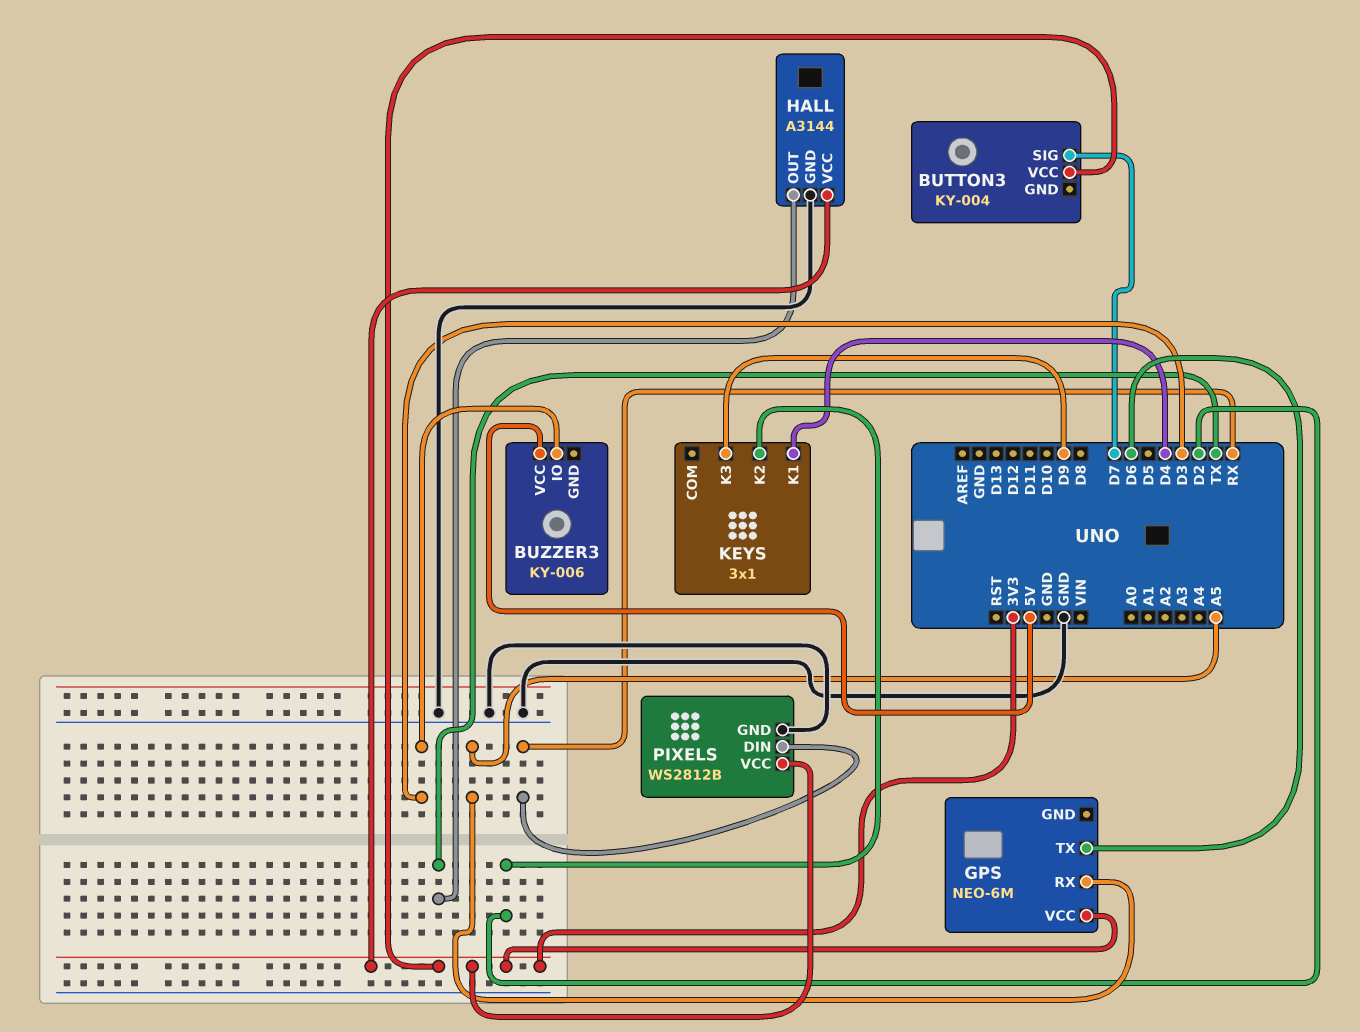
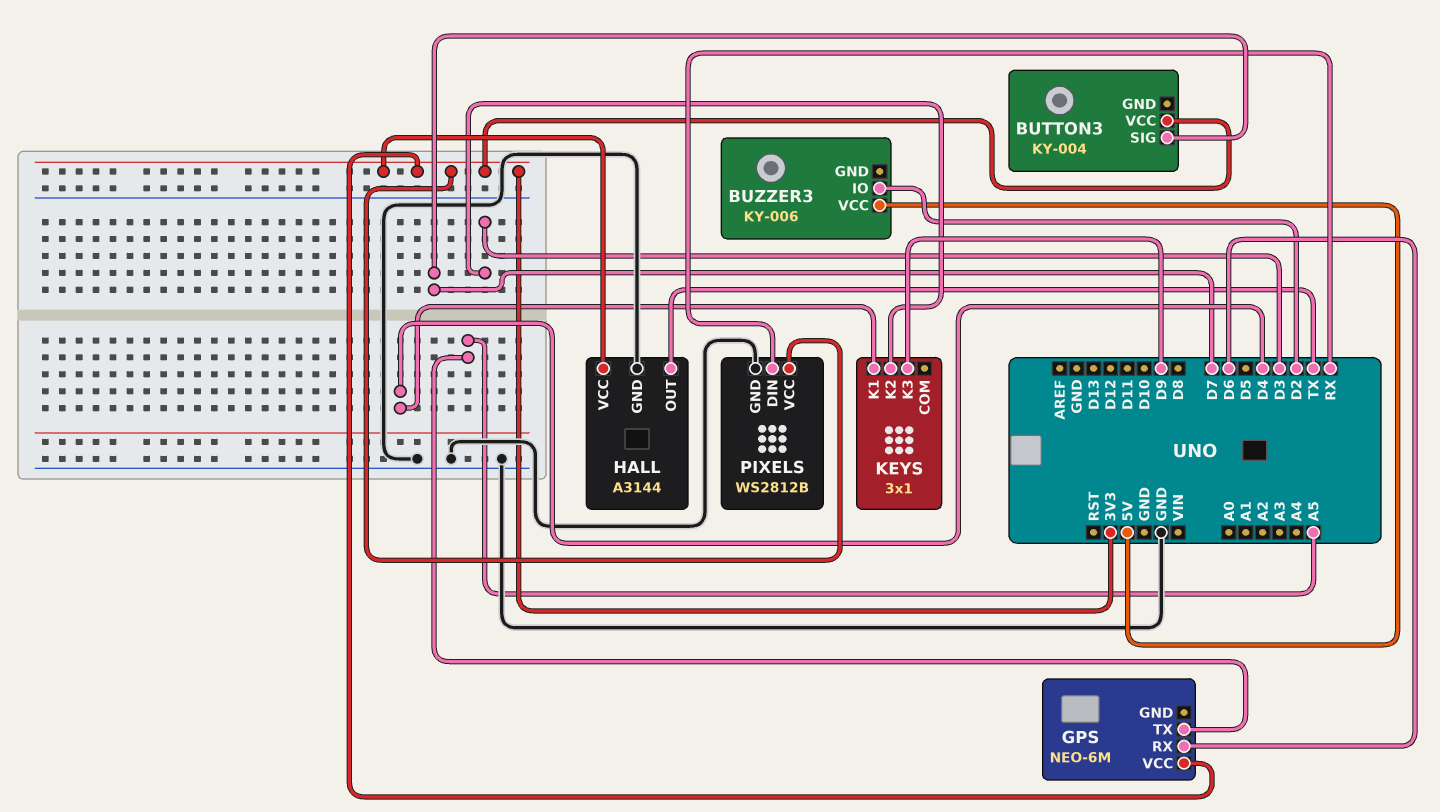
BUZZER3 pin IO: D3 -> D2
GPS pin RX: A5 -> D6
GPS pin TX: D6 -> A5
KEYS pin K2: D2 -> D3

